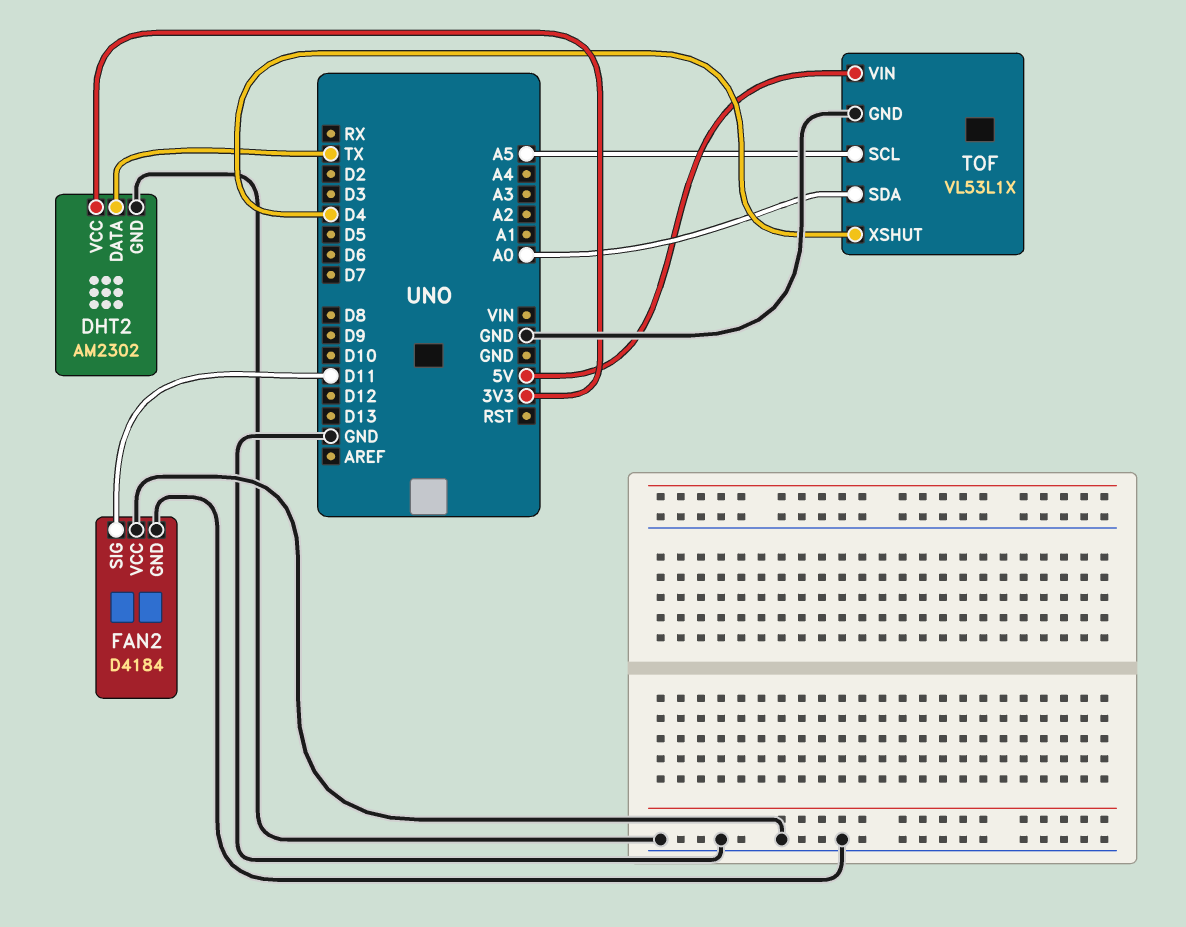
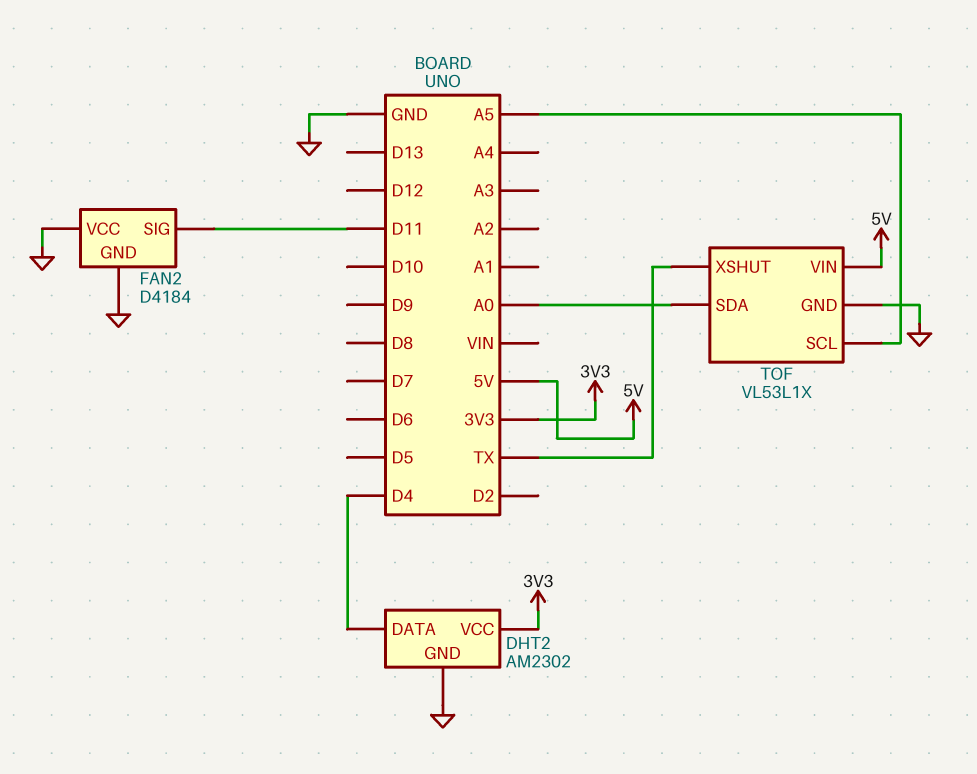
DHT2 pin DATA: TX -> D4
TOF pin XSHUT: D4 -> TX

